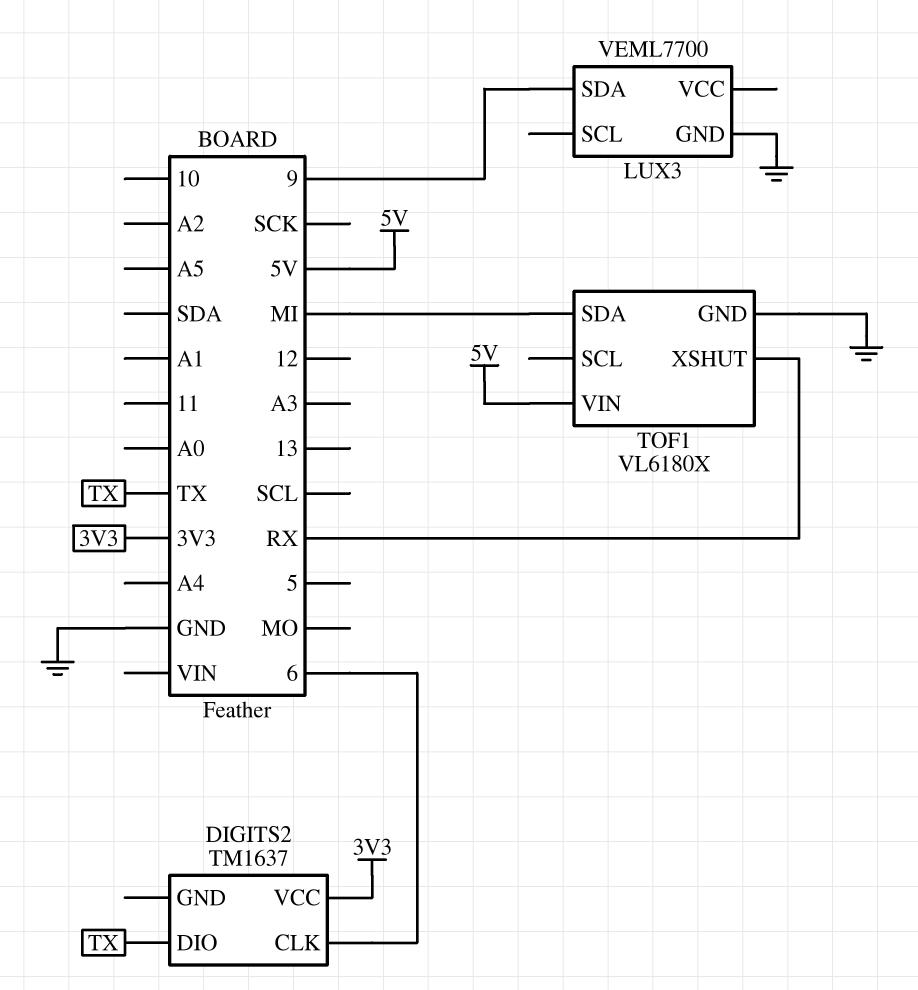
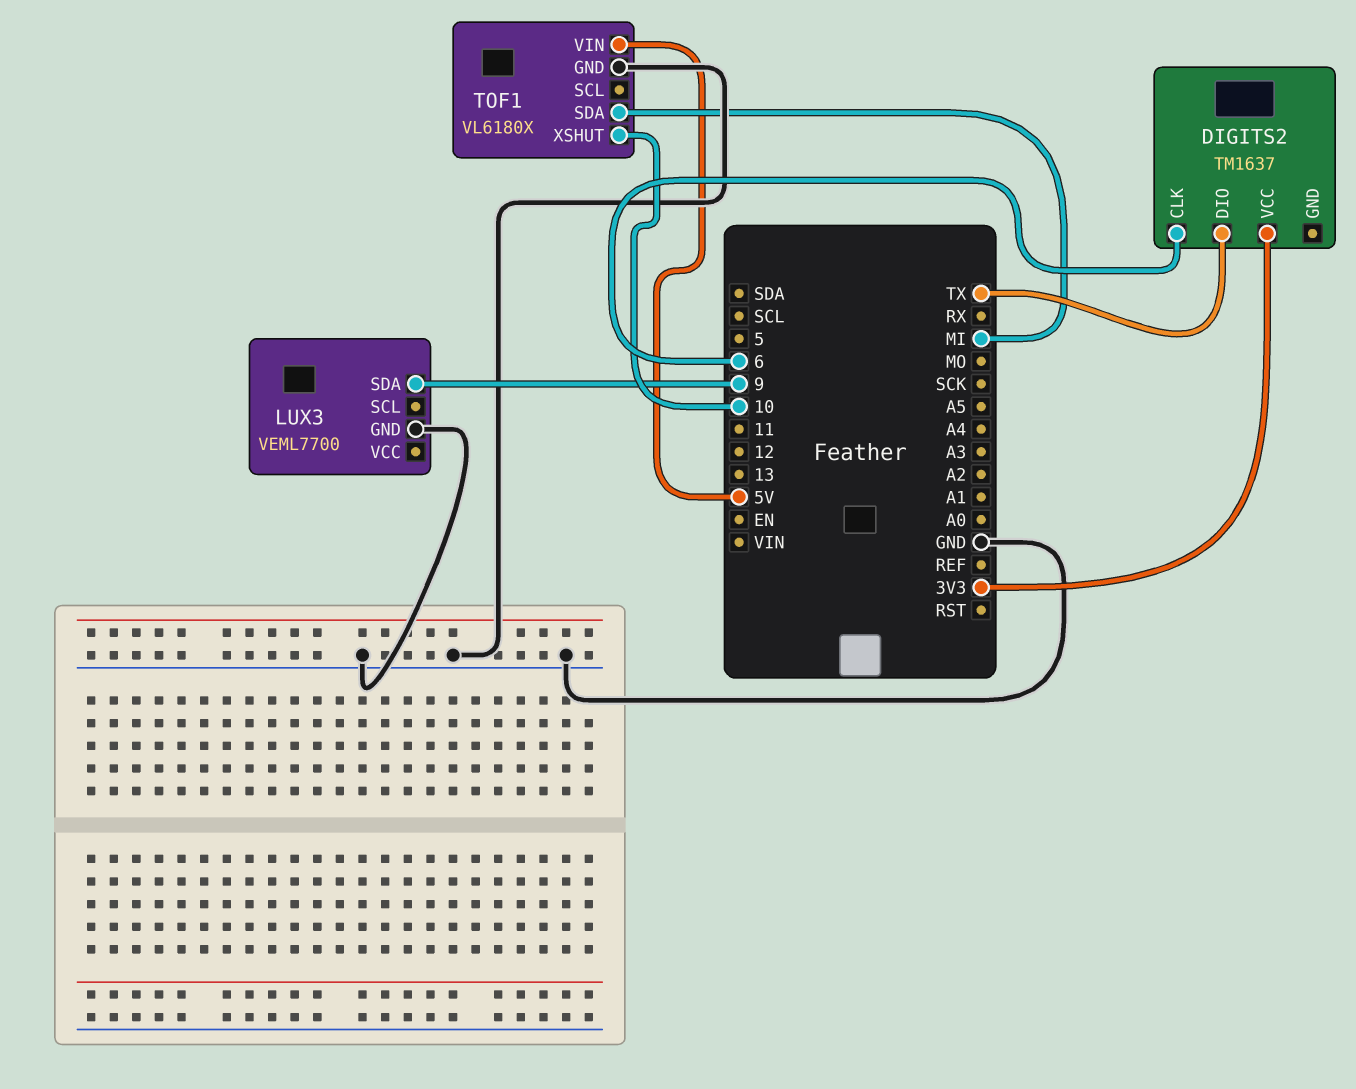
TOF1 pin XSHUT: RX -> 10

